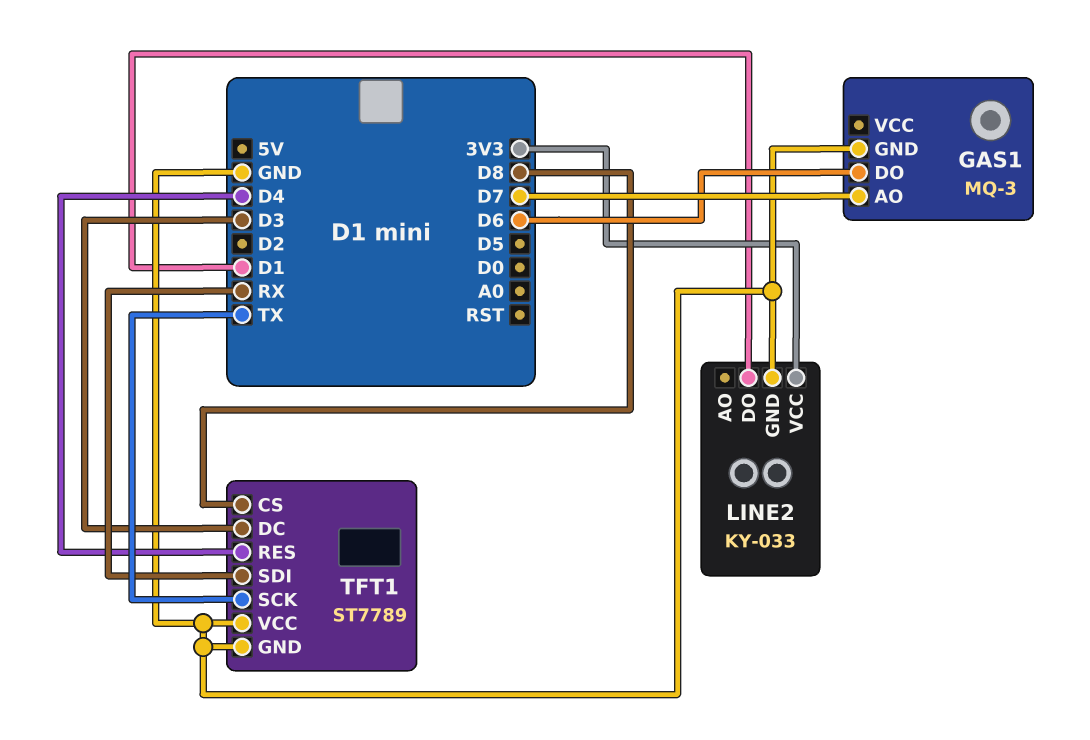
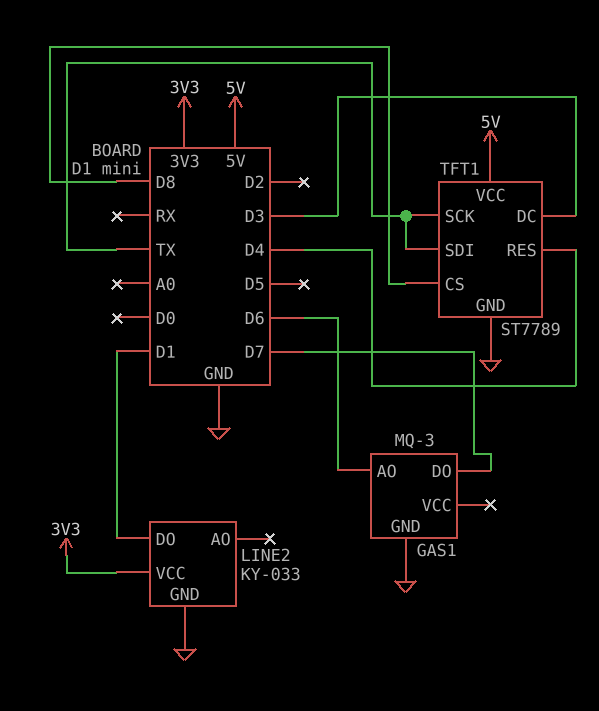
GAS1 pin AO: D7 -> D6
GAS1 pin DO: D6 -> D7
TFT1 pin SDI: RX -> TX
TFT1 pin VCC: GND -> 5V

